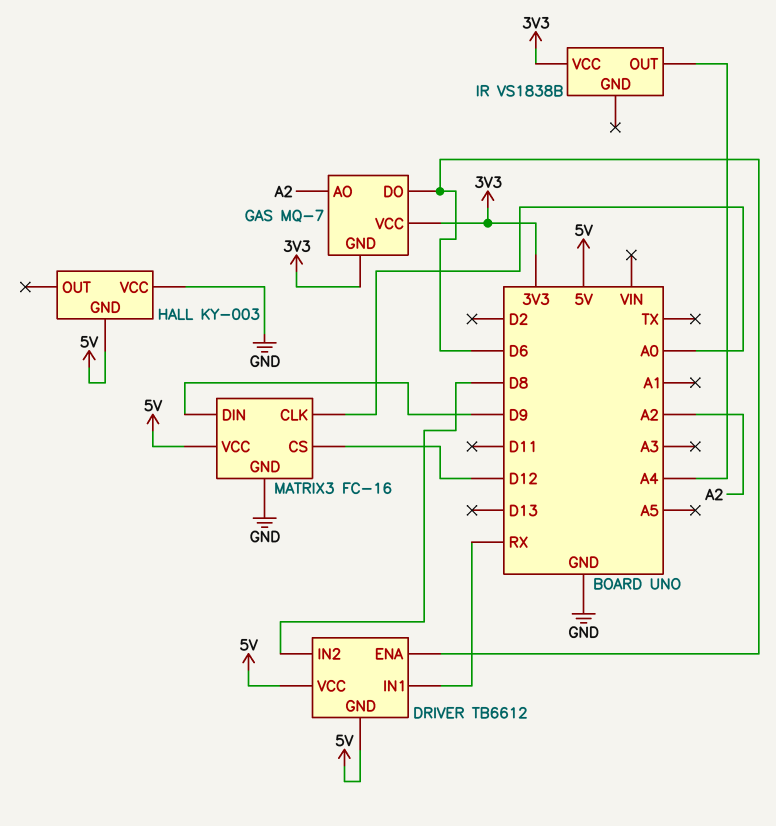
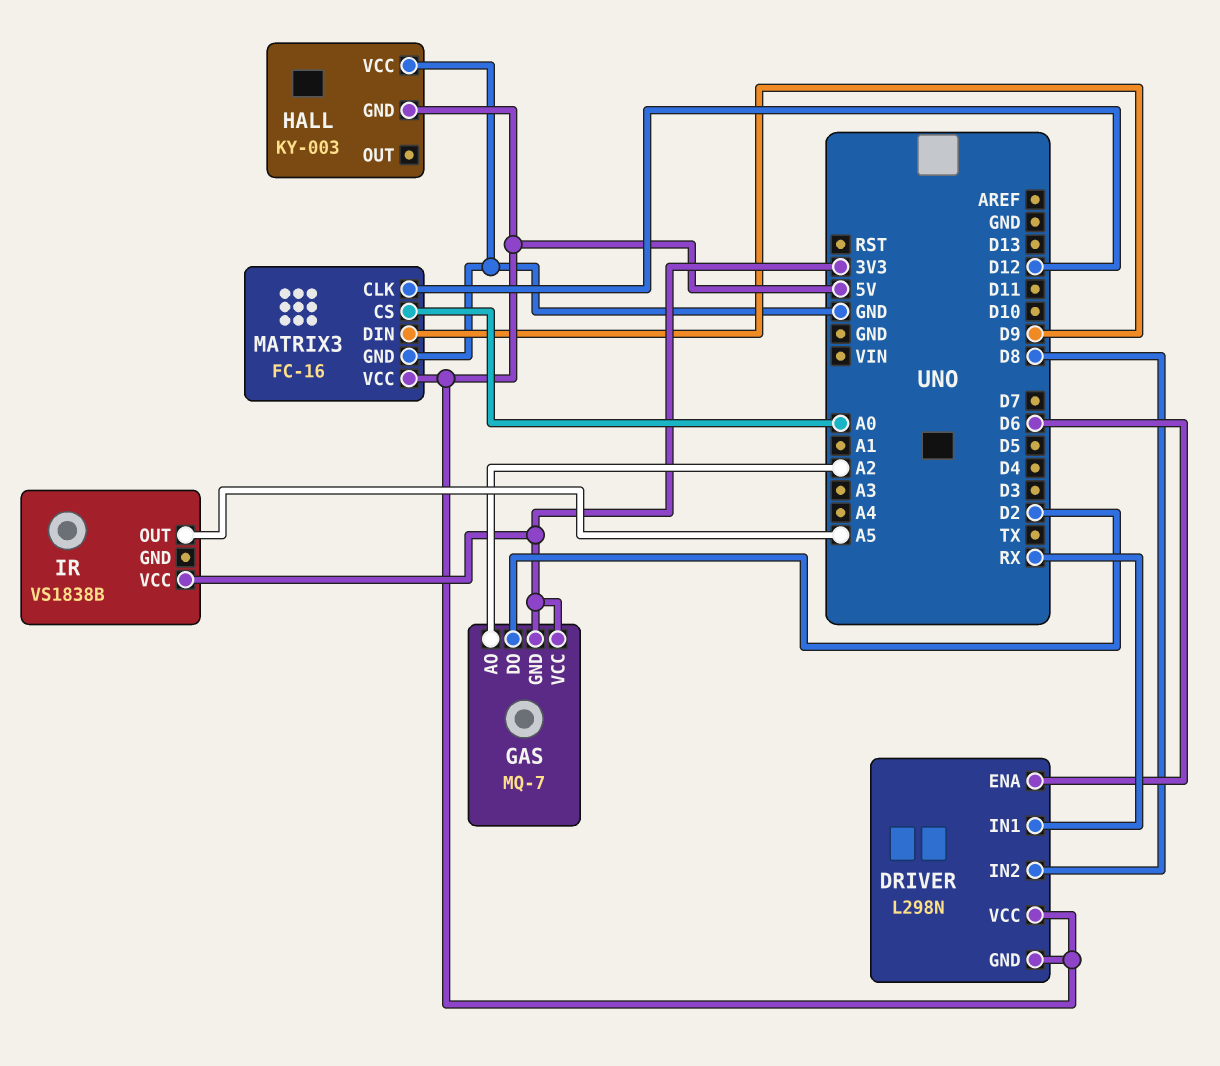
DRIVER: TB6612 -> L298N
GAS pin DO: D6 -> D2
IR pin OUT: A4 -> A5
MATRIX3 pin CLK: A0 -> D12
MATRIX3 pin CS: D12 -> A0

